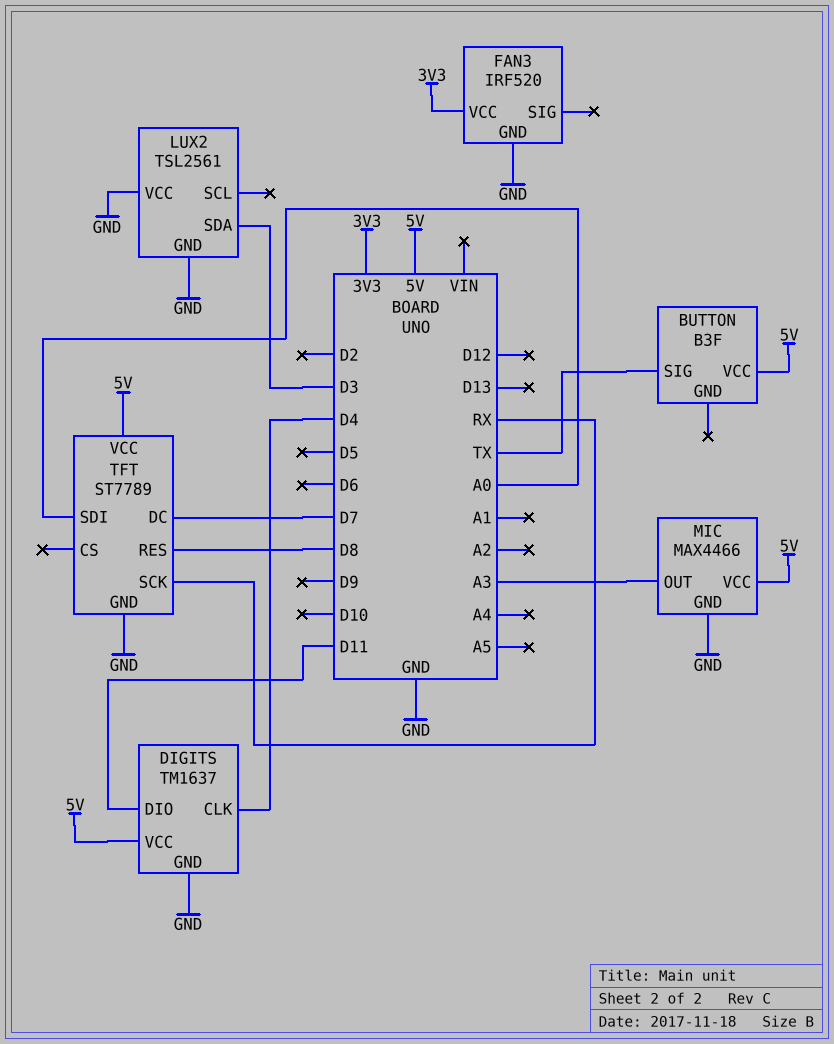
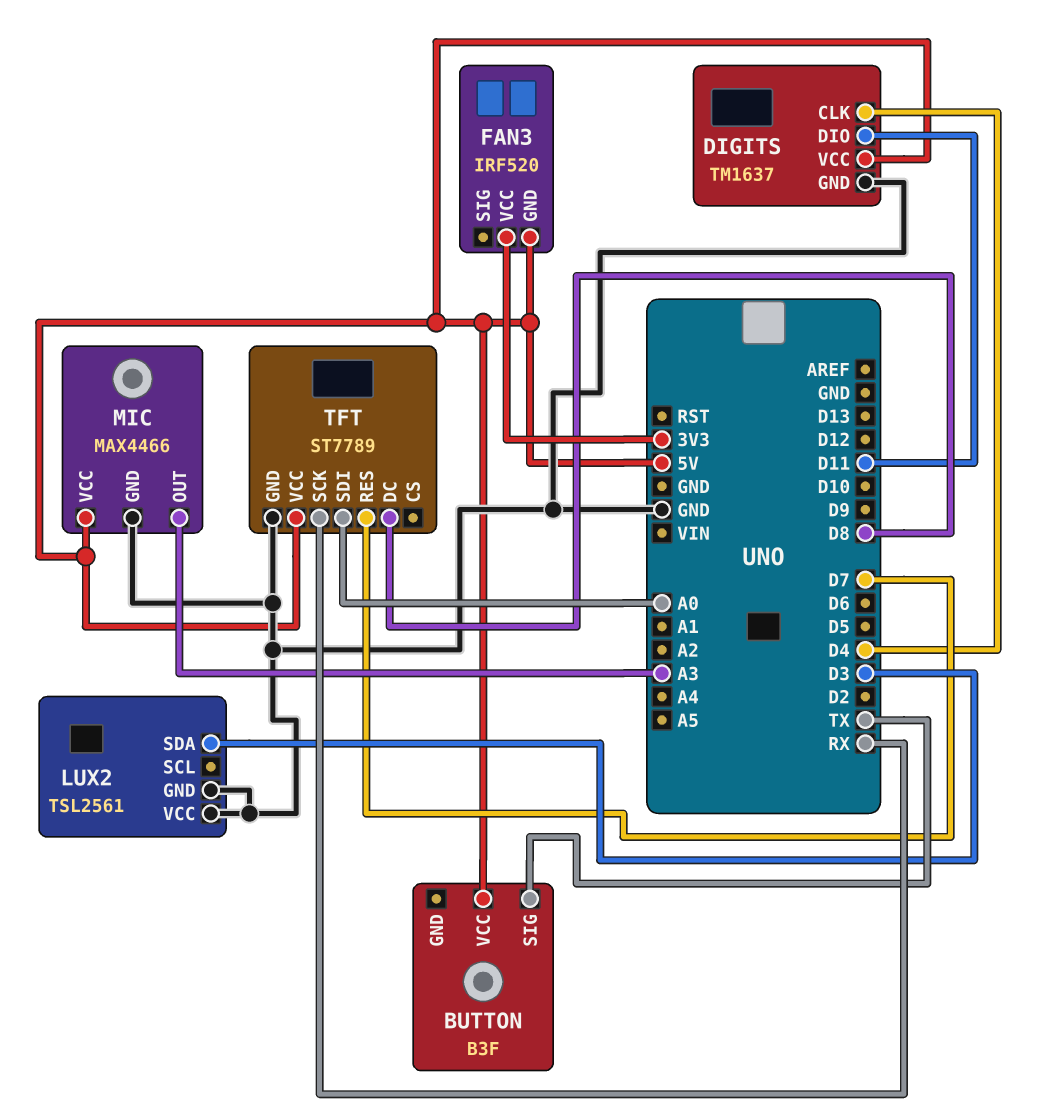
FAN3 pin GND: GND -> 5V
TFT pin DC: D7 -> D8
TFT pin RES: D8 -> D7

